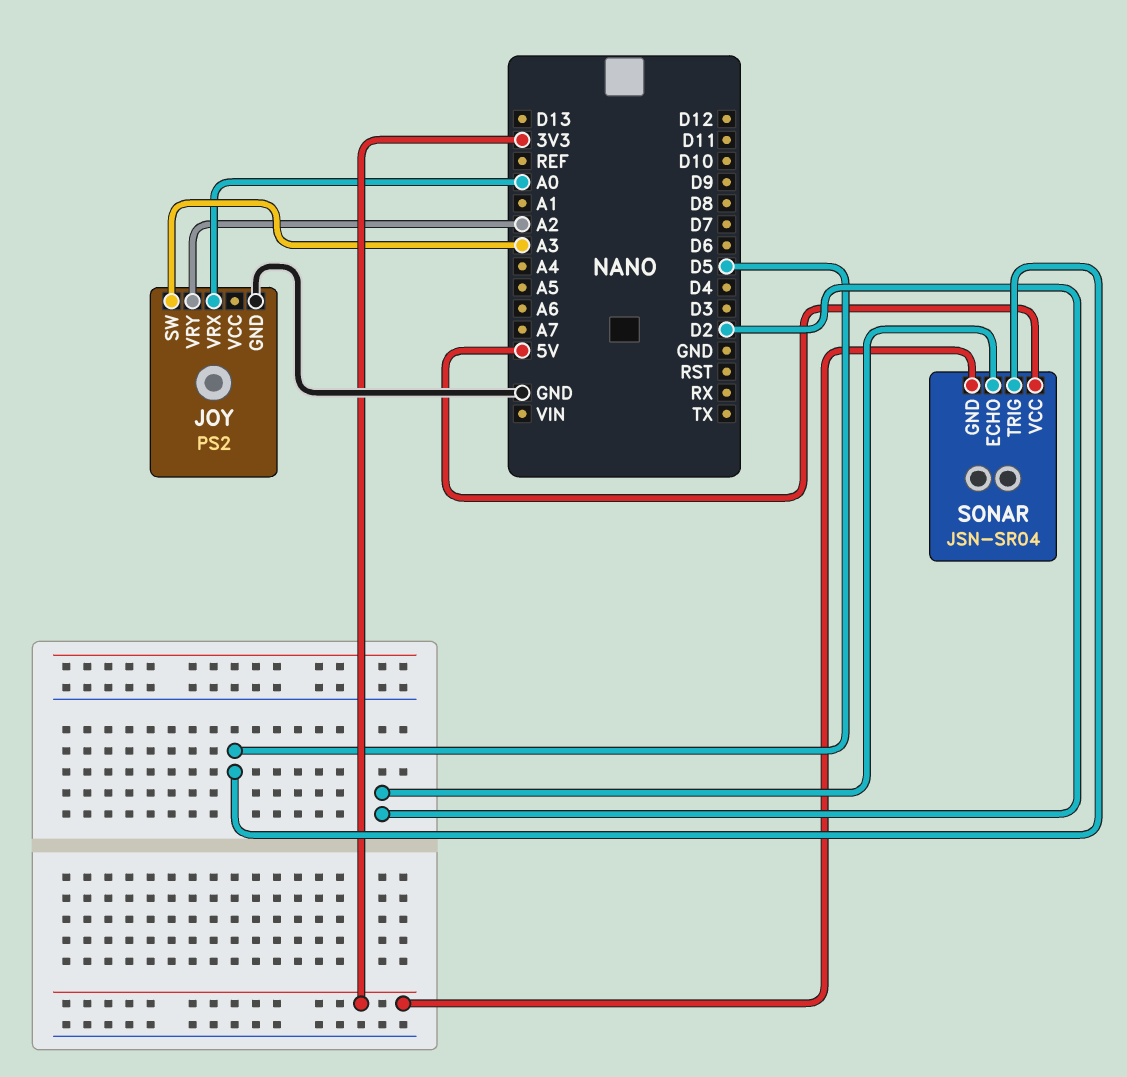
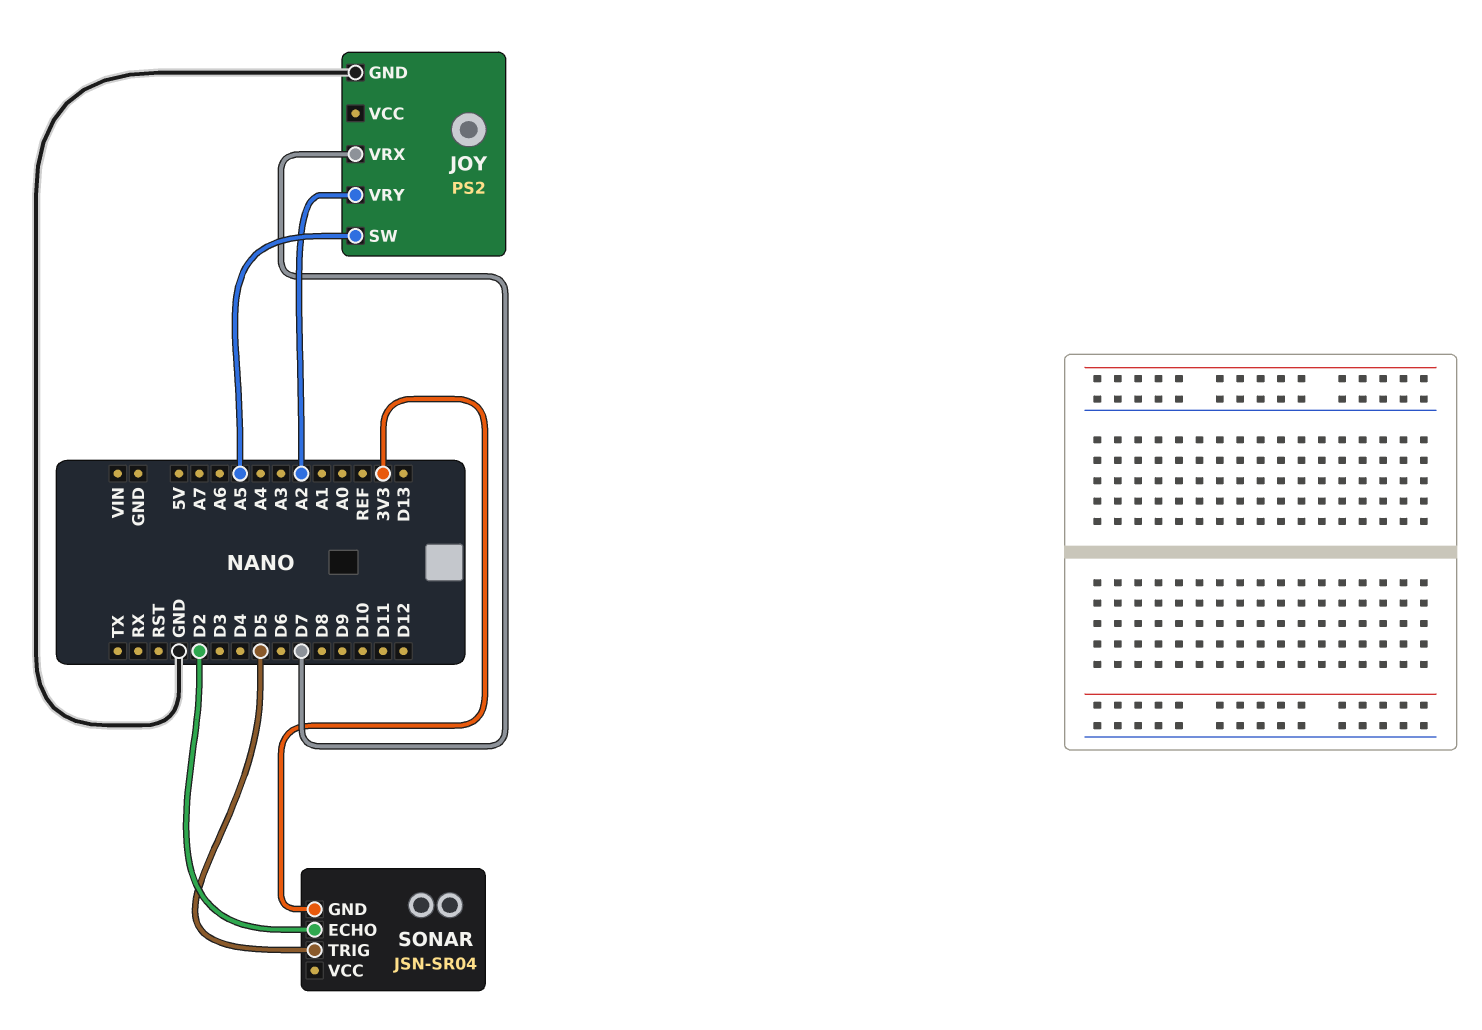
JOY pin SW: A3 -> A5
JOY pin VRX: A0 -> D7
SONAR pin VCC: 5V -> none

